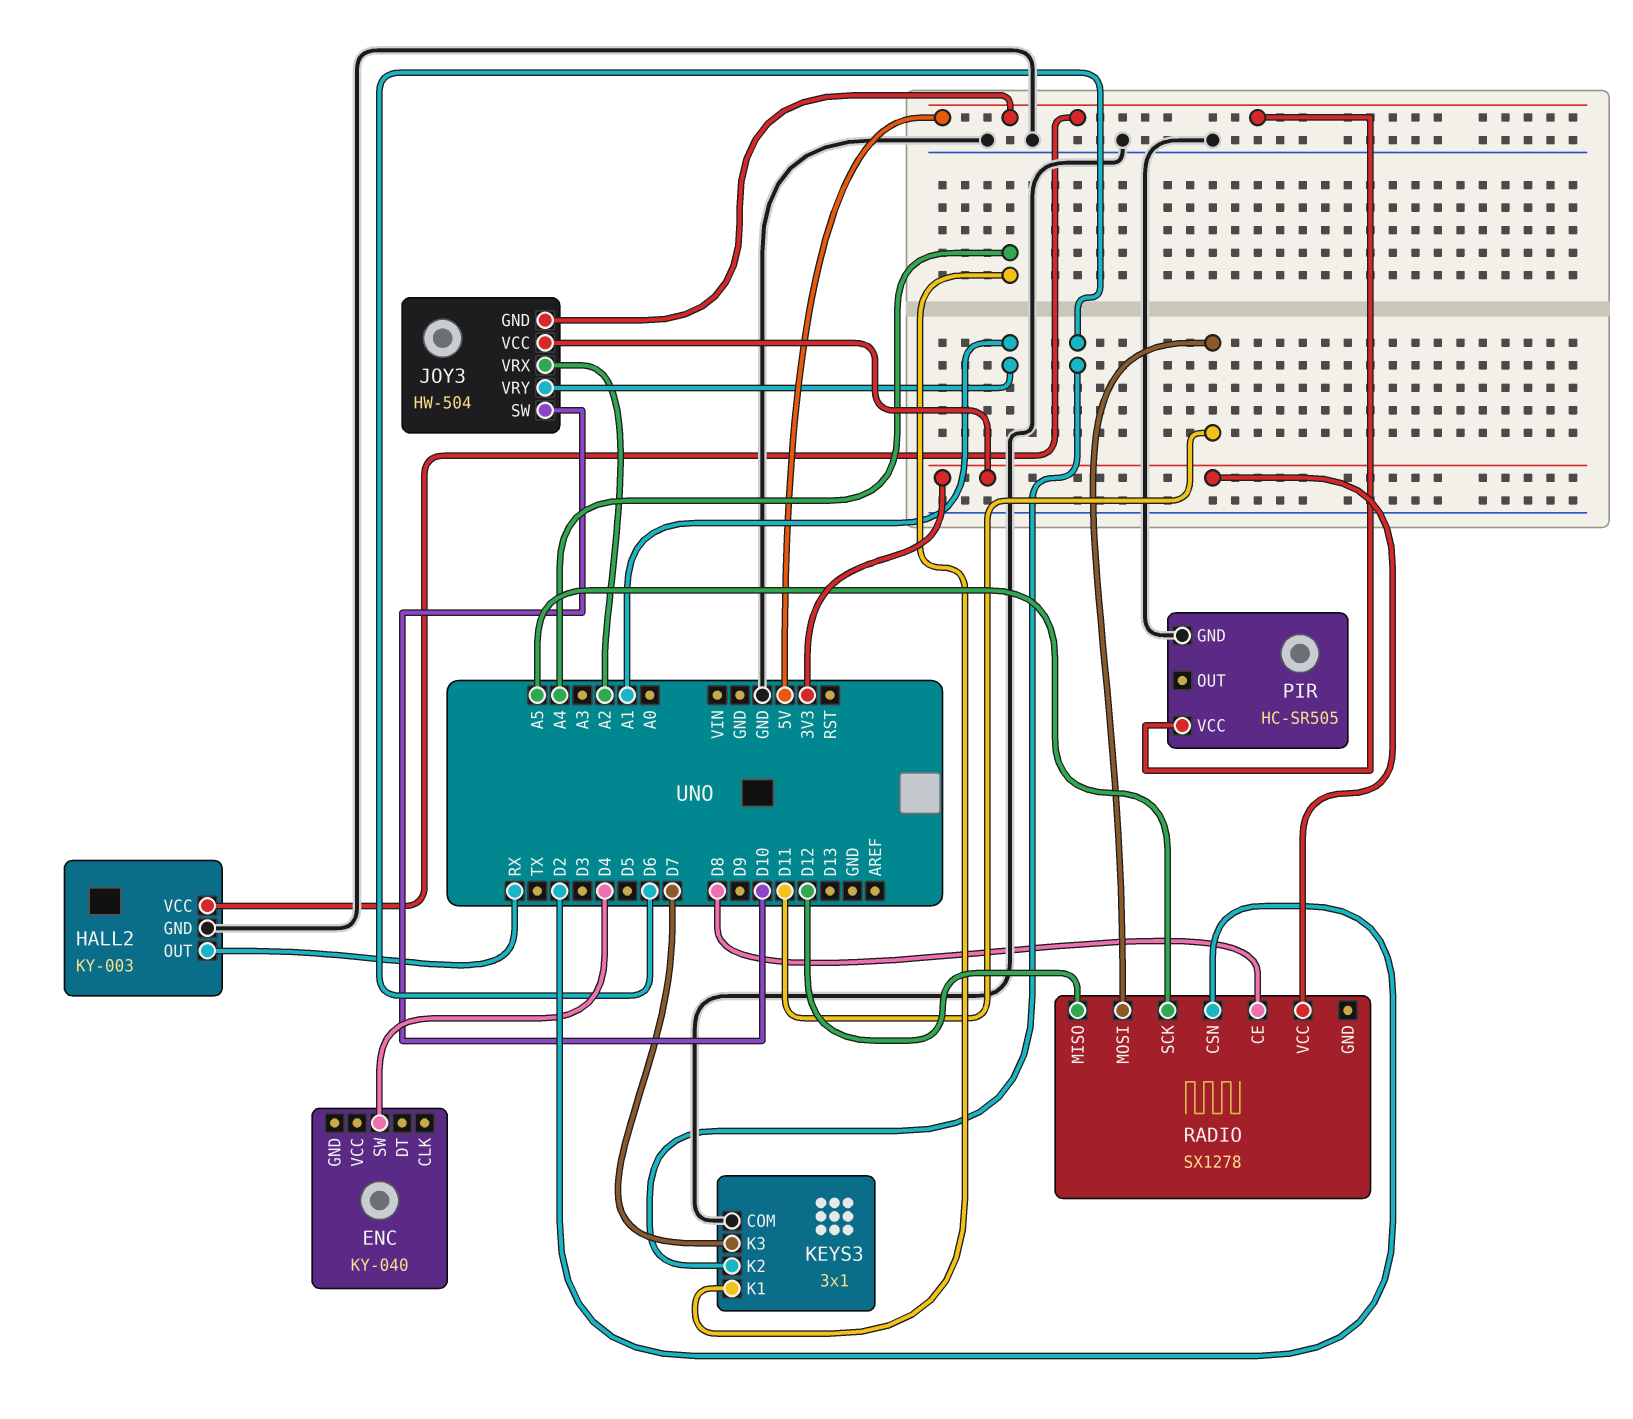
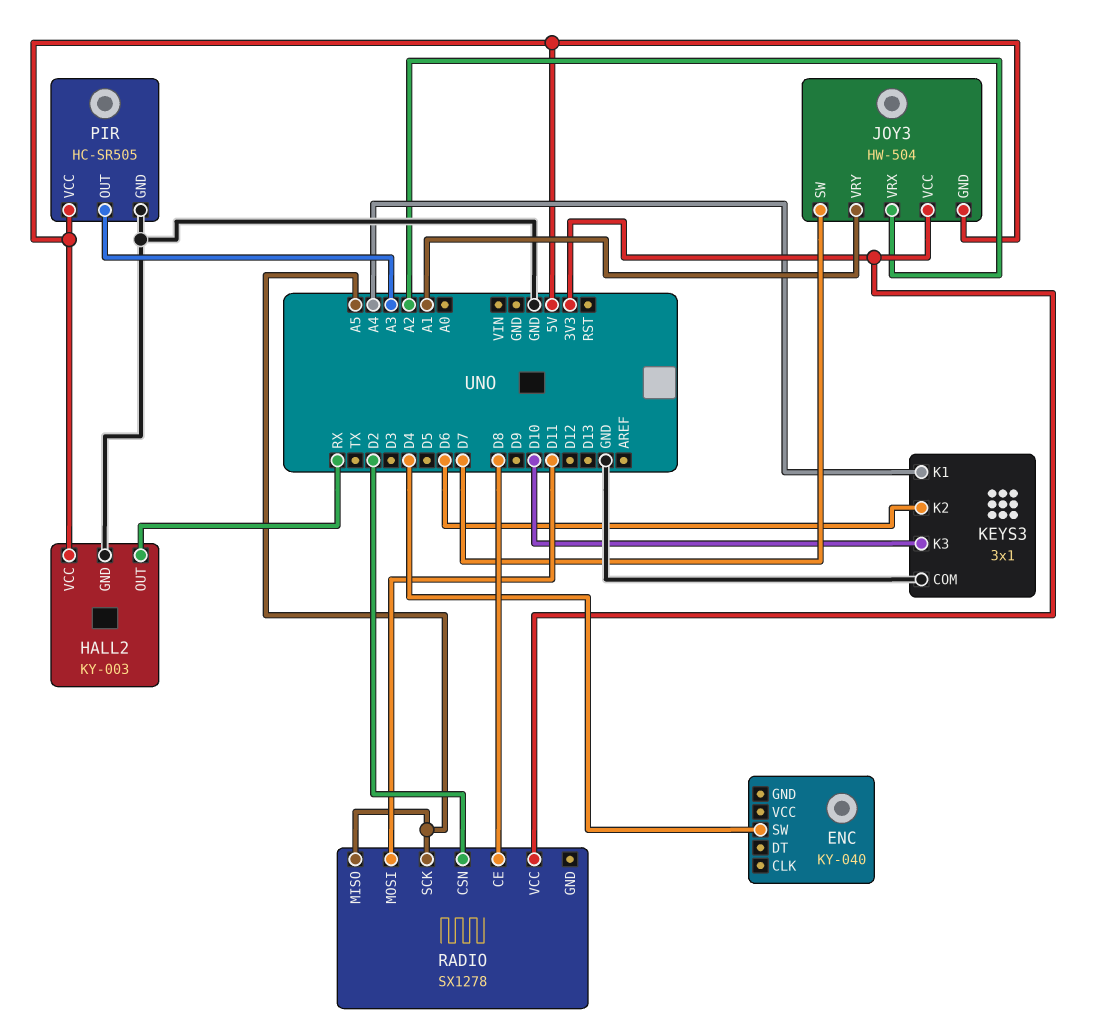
JOY3 pin SW: D10 -> D7
KEYS3 pin K3: D7 -> D10
PIR pin OUT: none -> A3
RADIO pin MISO: D12 -> A5

